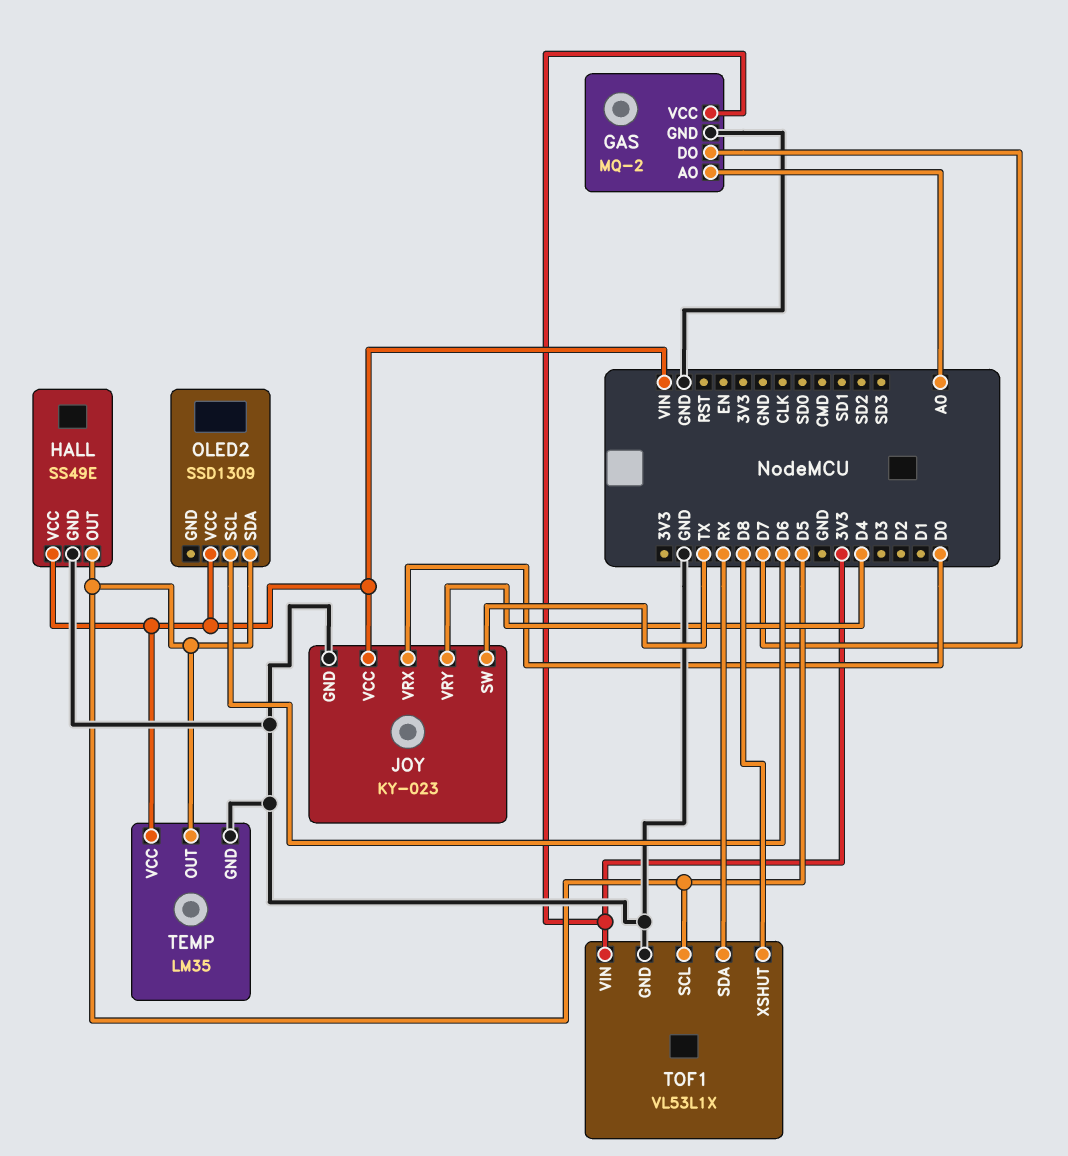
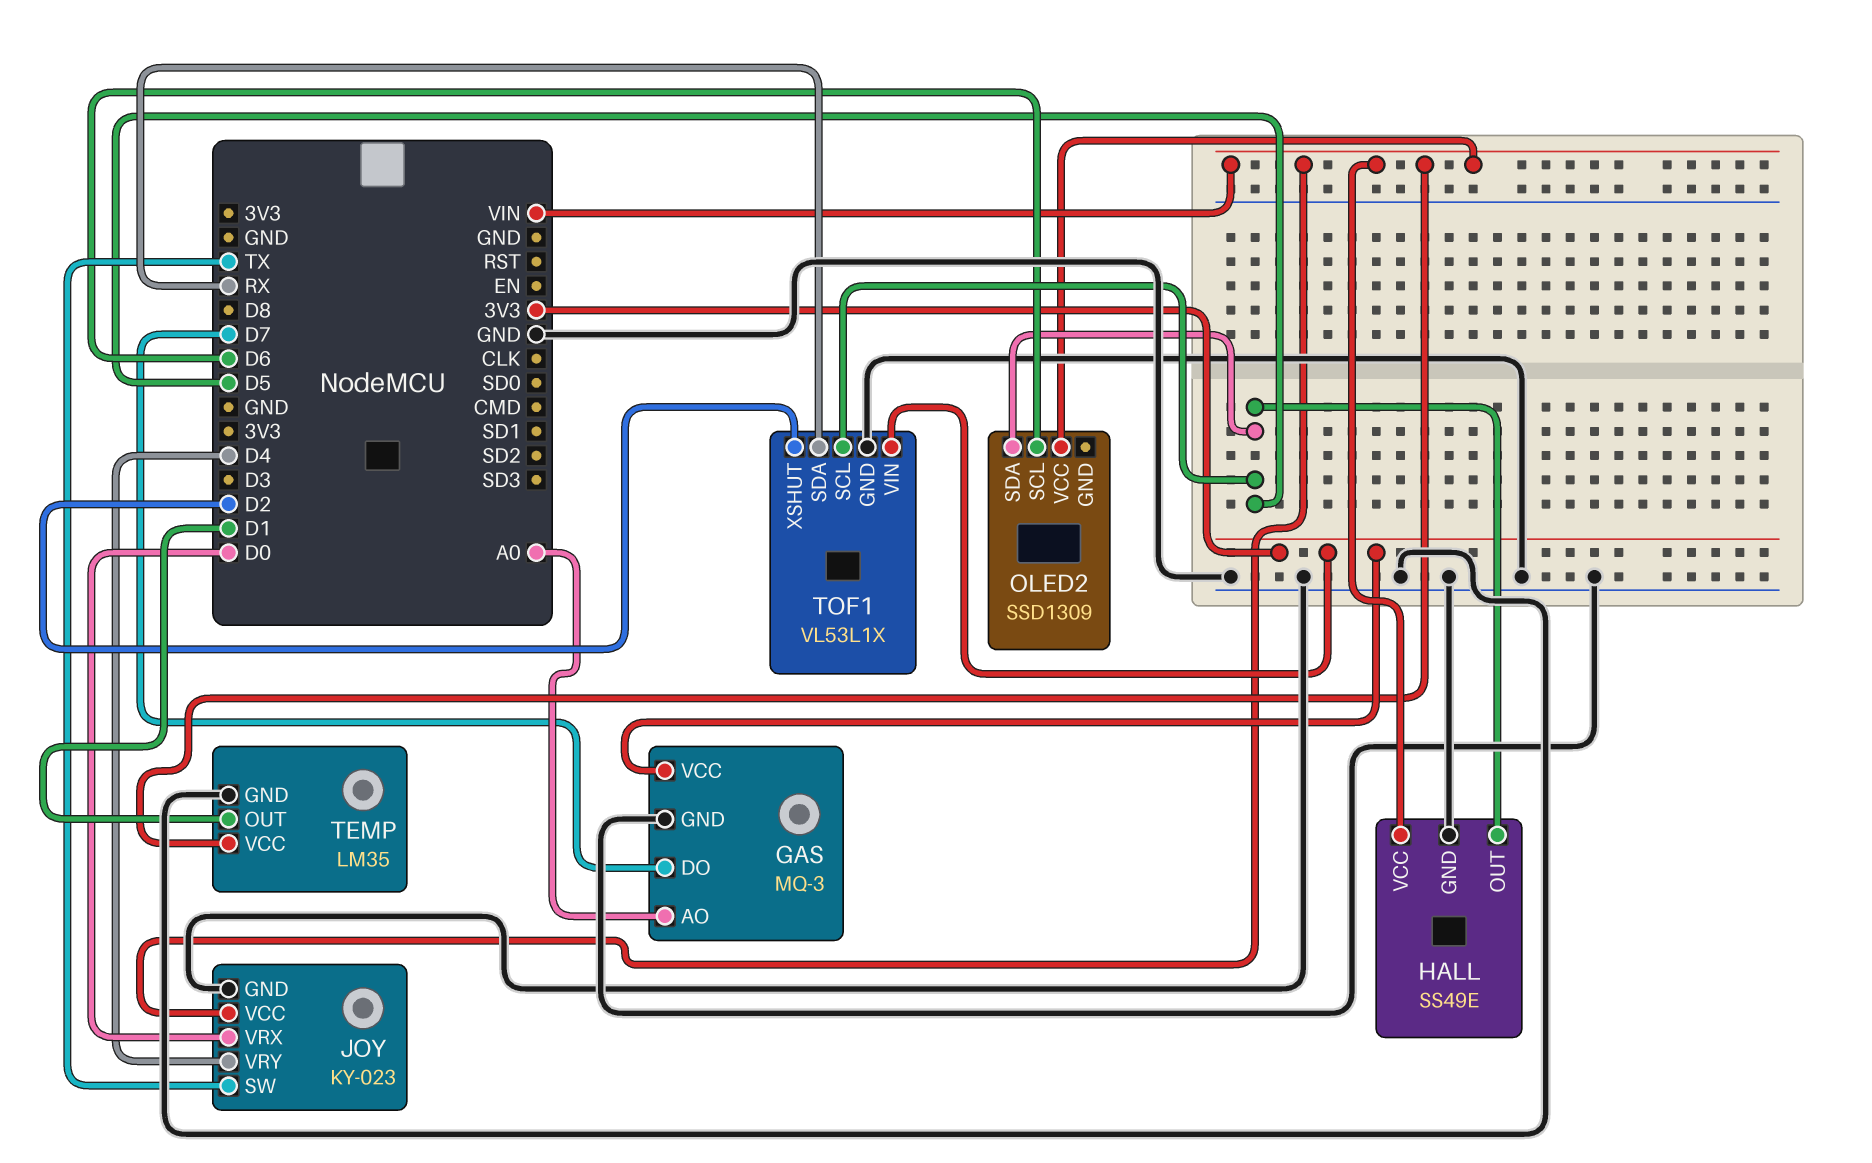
GAS: MQ-2 -> MQ-3
TEMP pin OUT: D5 -> D1
TOF1 pin XSHUT: D8 -> D2

